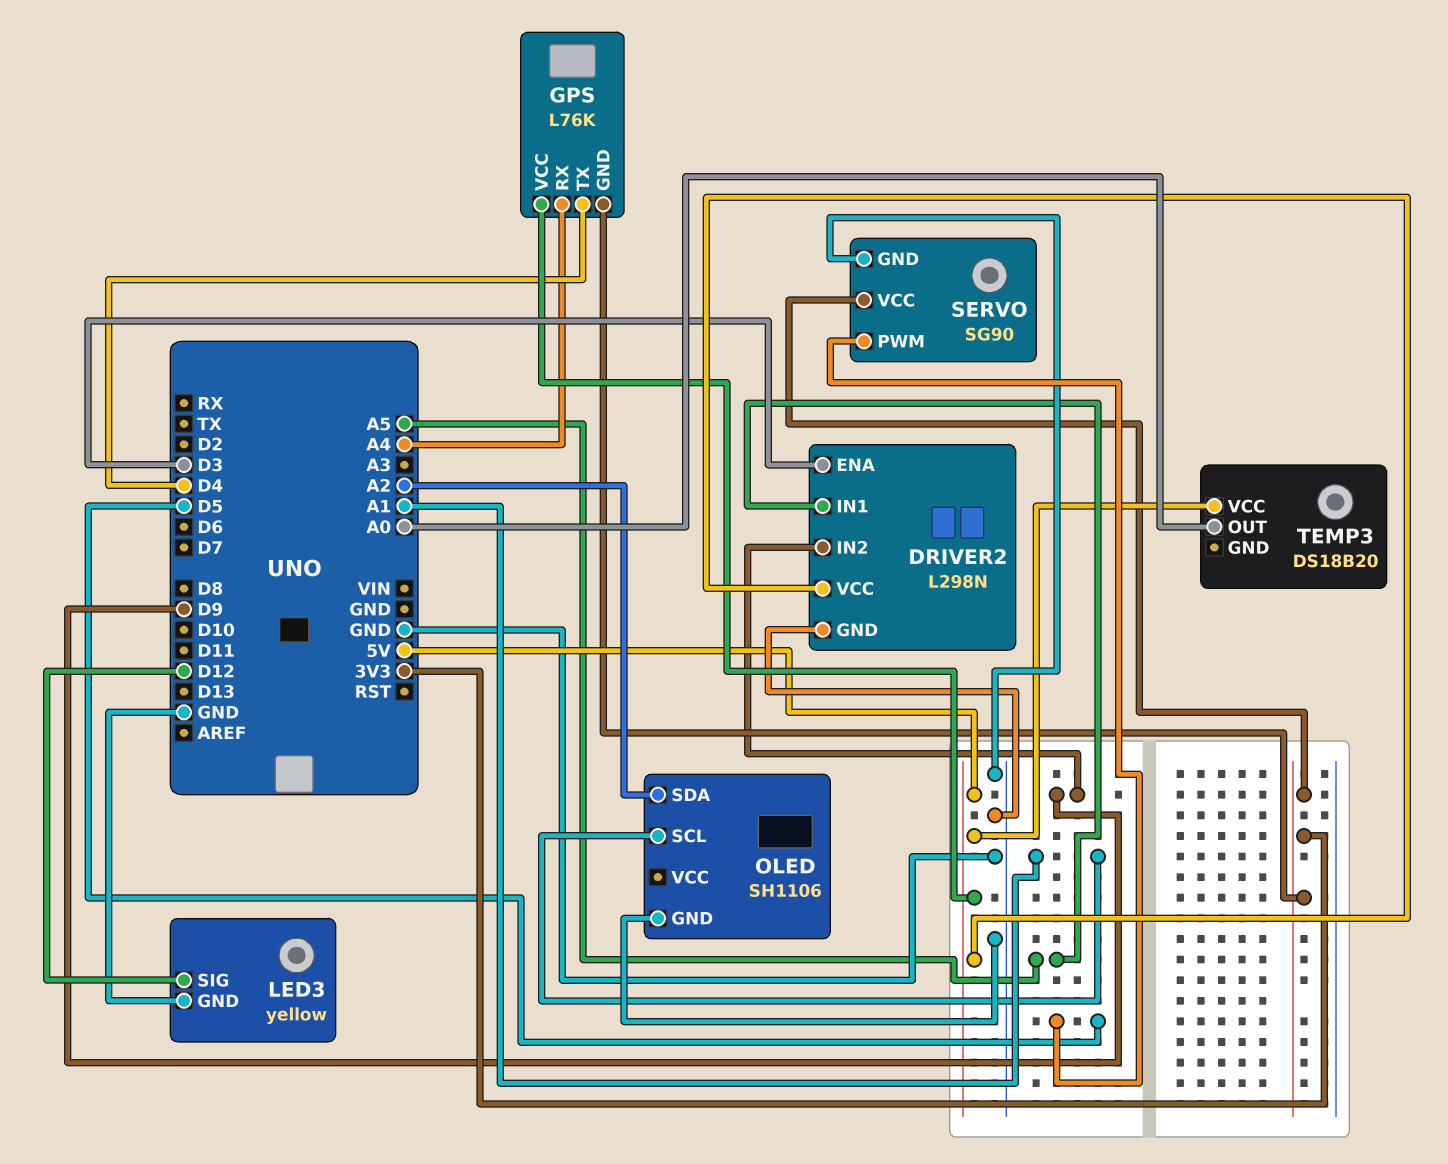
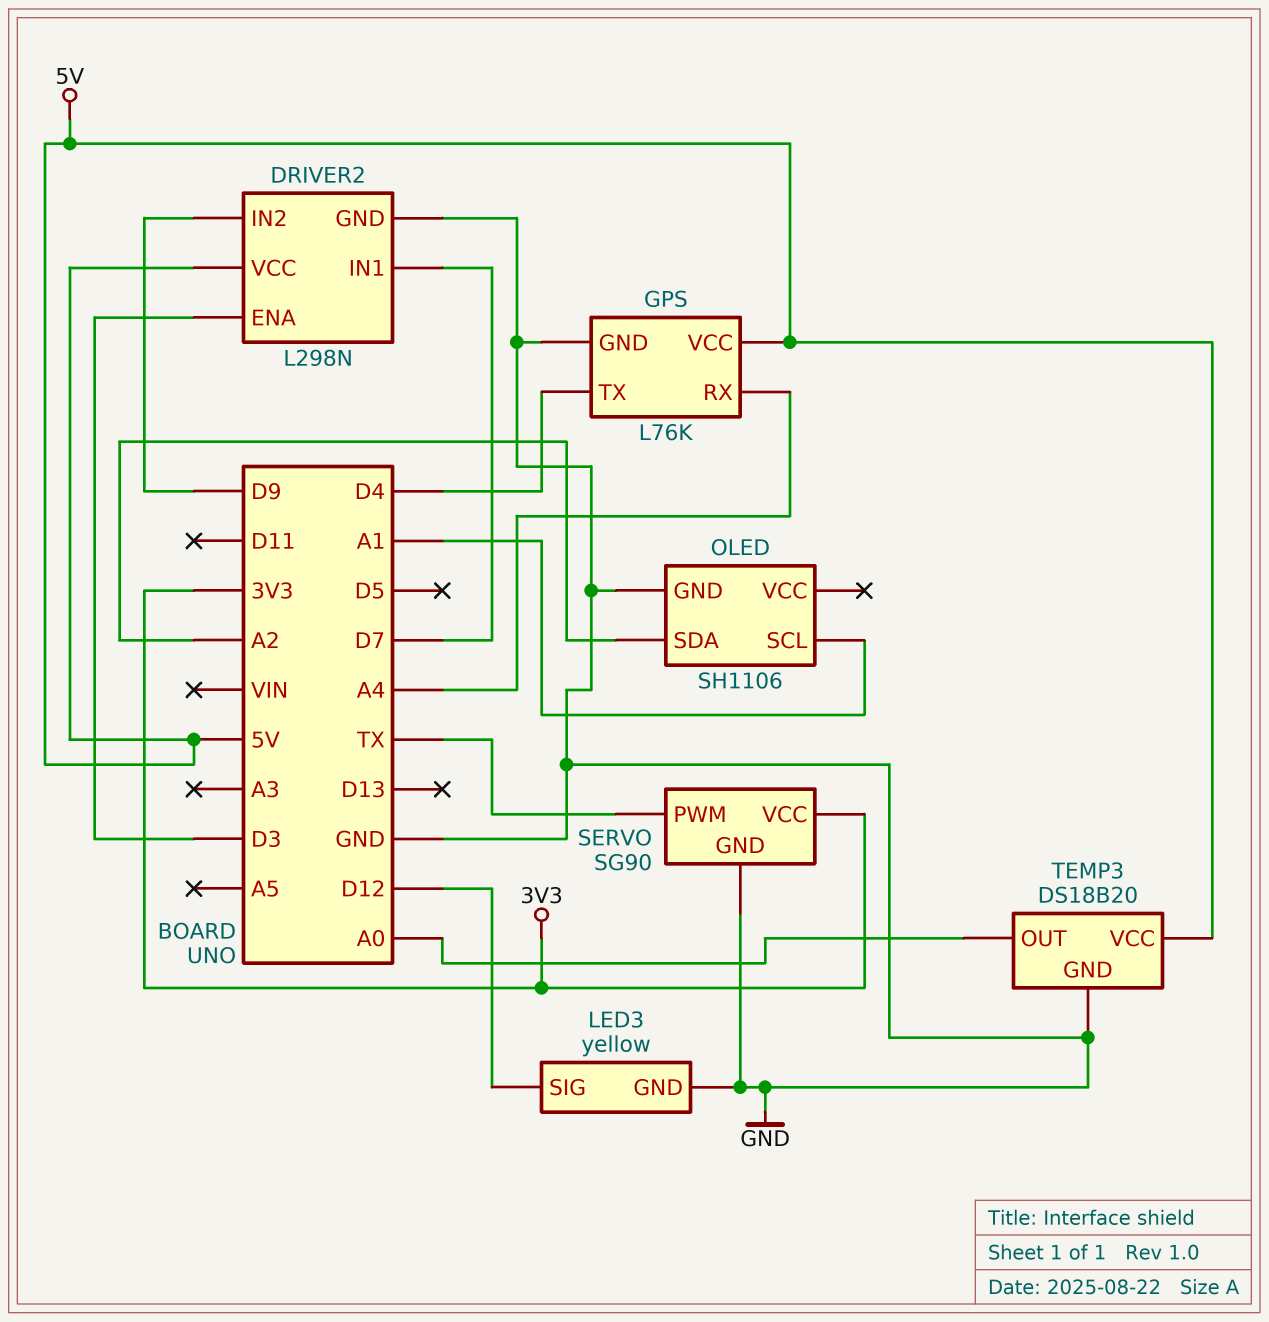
DRIVER2 pin IN1: A5 -> D7
GPS pin GND: 3V3 -> GND
SERVO pin PWM: D5 -> TX
TEMP3 pin GND: none -> GND

